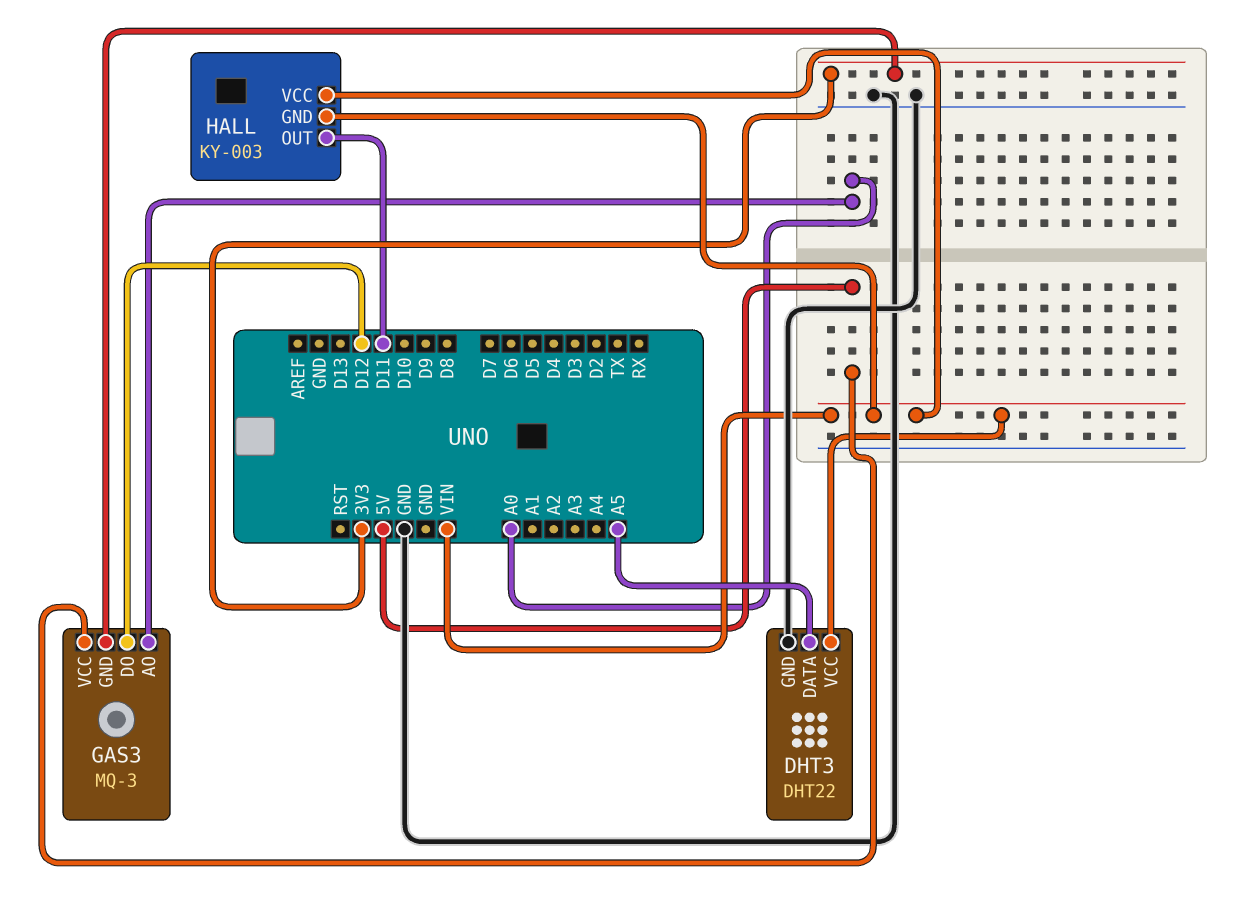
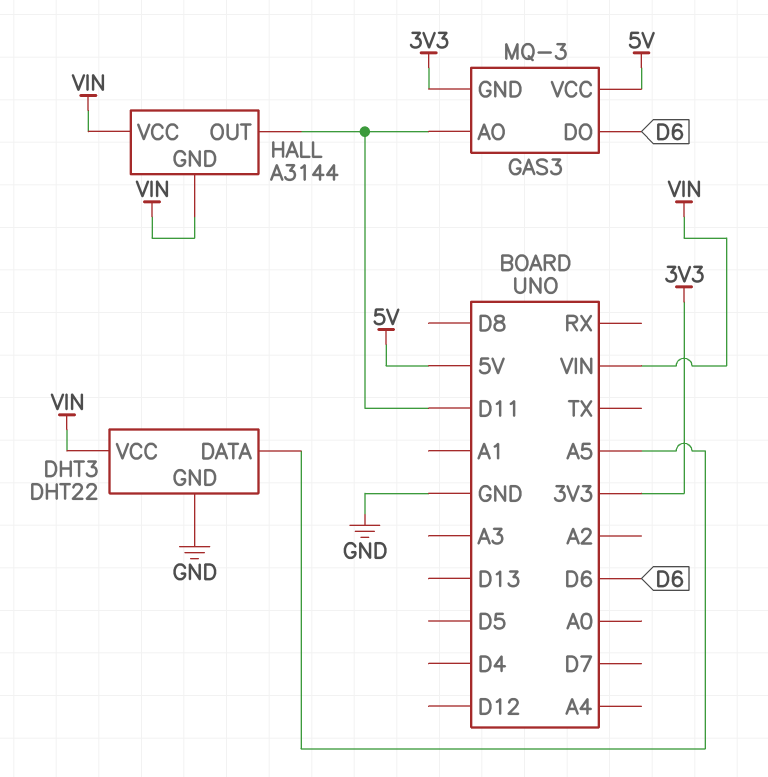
GAS3 pin AO: A0 -> D11
GAS3 pin DO: D12 -> D6
HALL: KY-003 -> A3144

